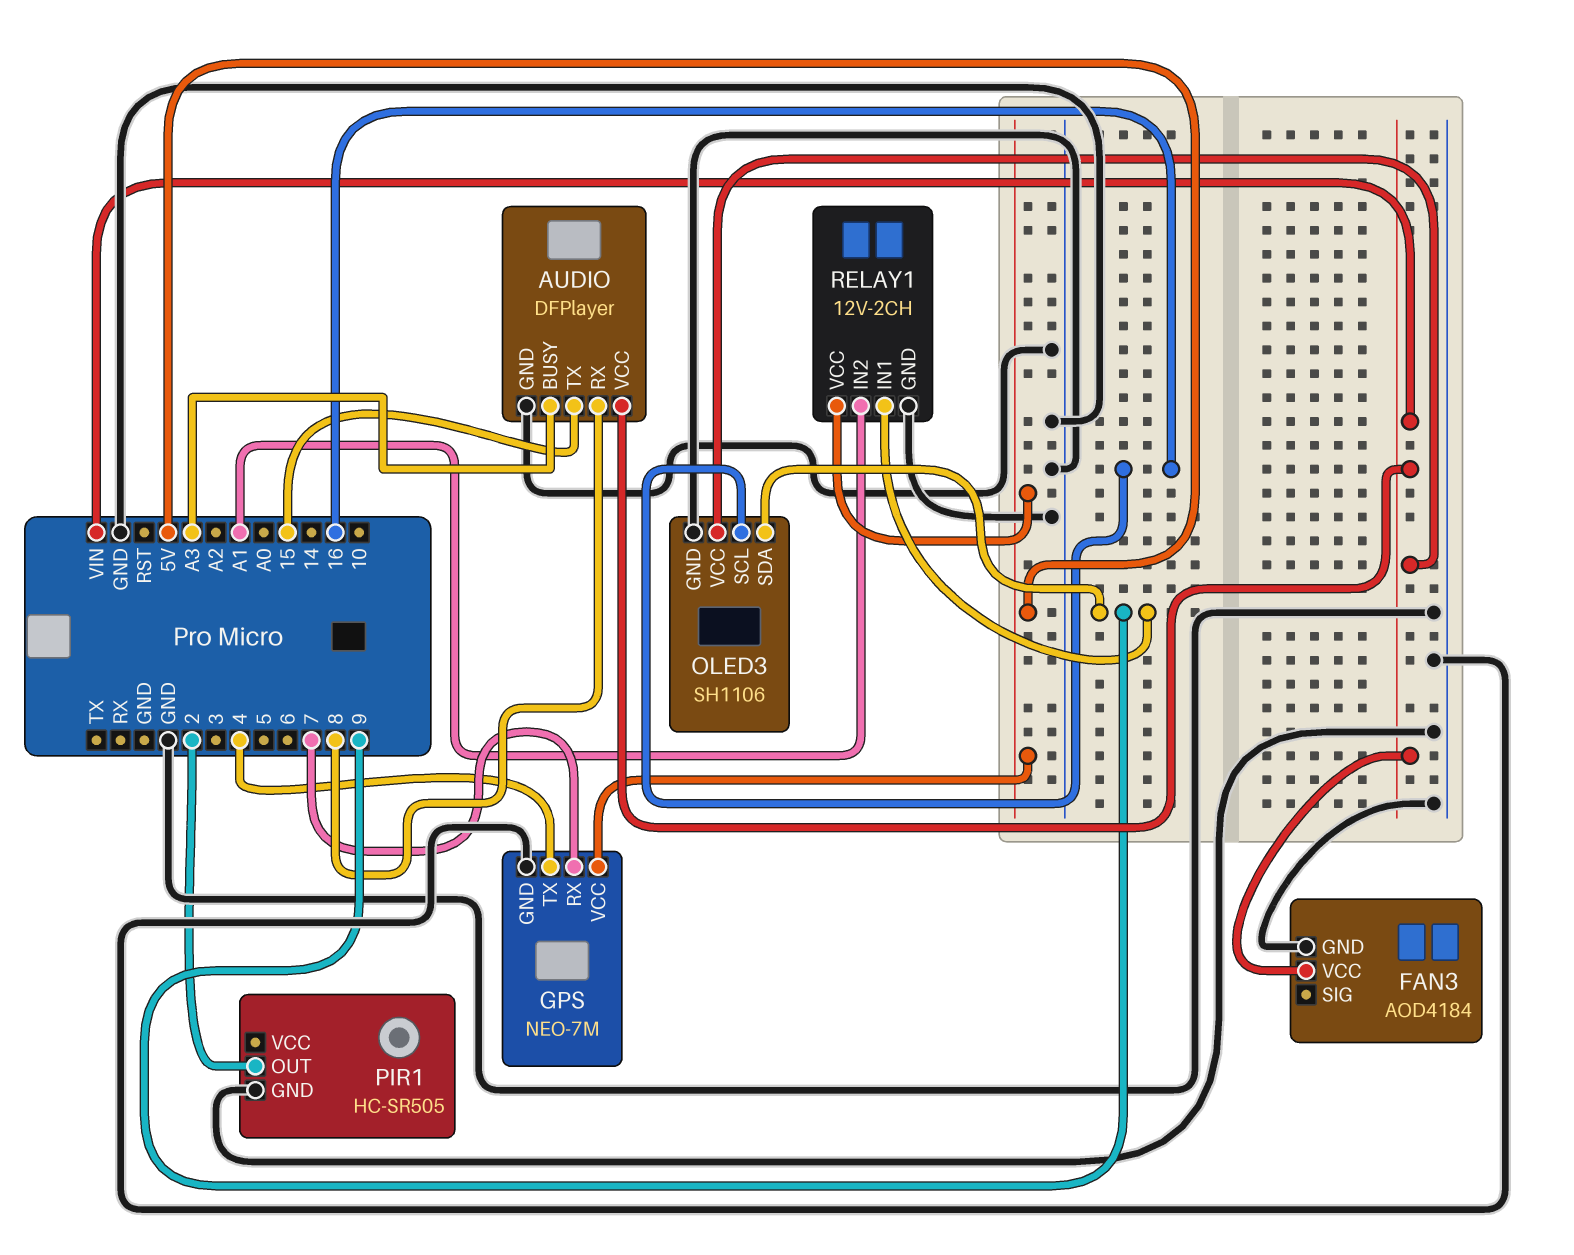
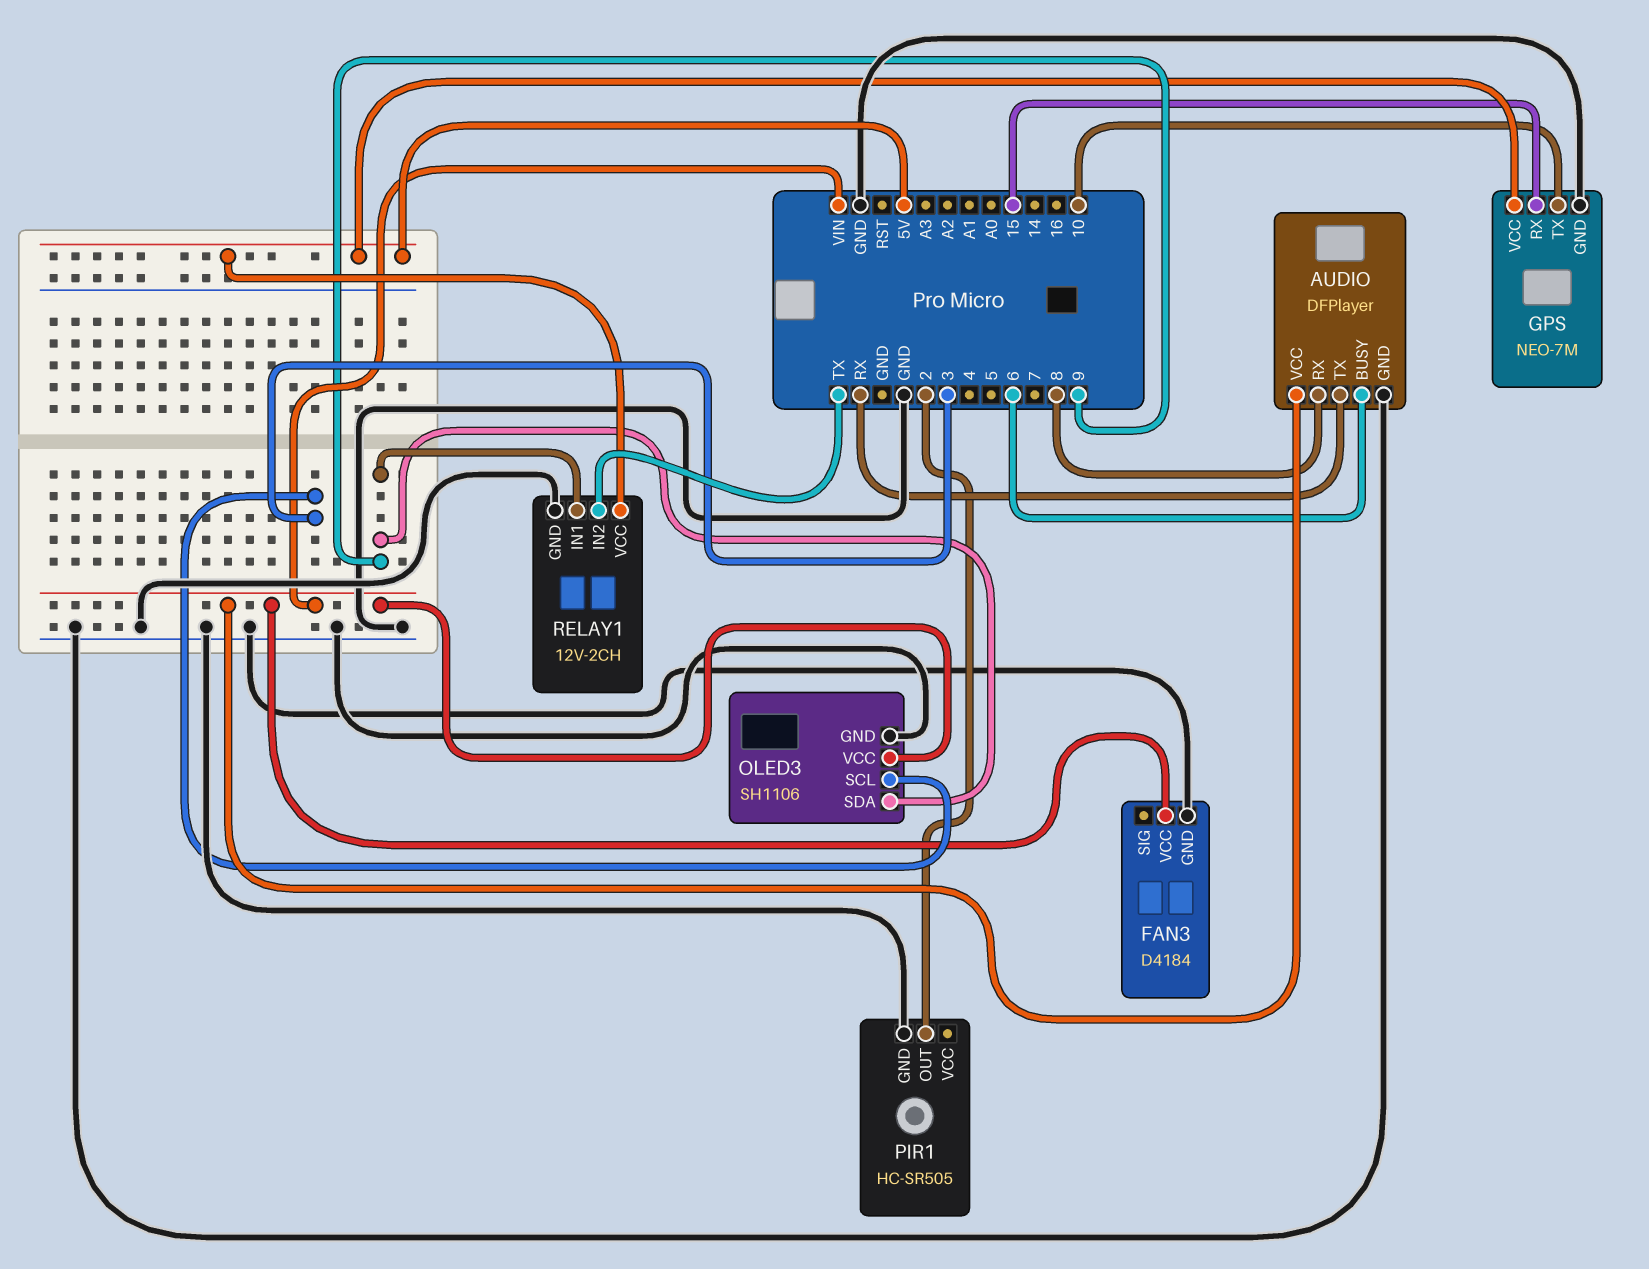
AUDIO pin BUSY: A3 -> 6
AUDIO pin TX: 15 -> RX
FAN3: AOD4184 -> D4184
GPS pin RX: 7 -> 15
GPS pin TX: 4 -> 10
OLED3 pin SCL: 16 -> 3
RELAY1 pin IN2: A1 -> TX

